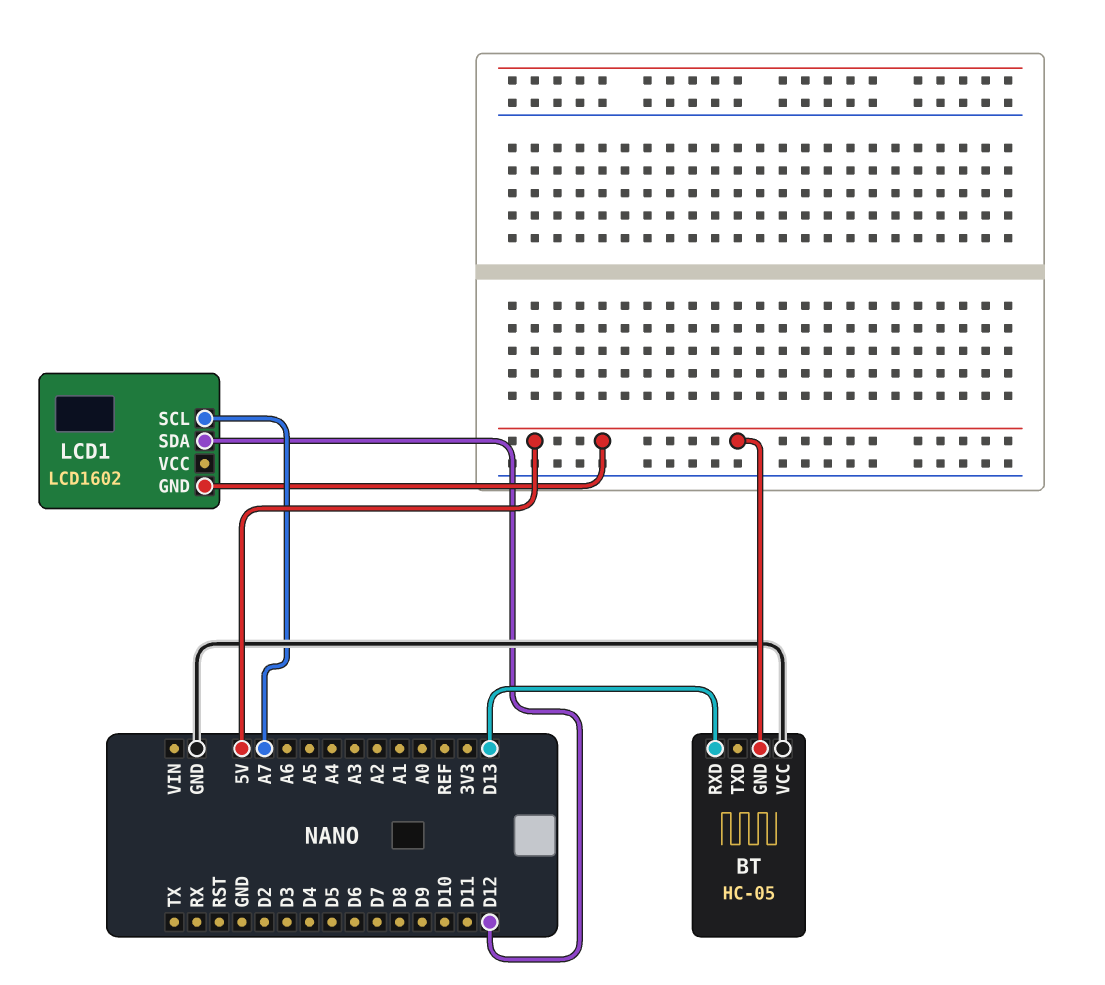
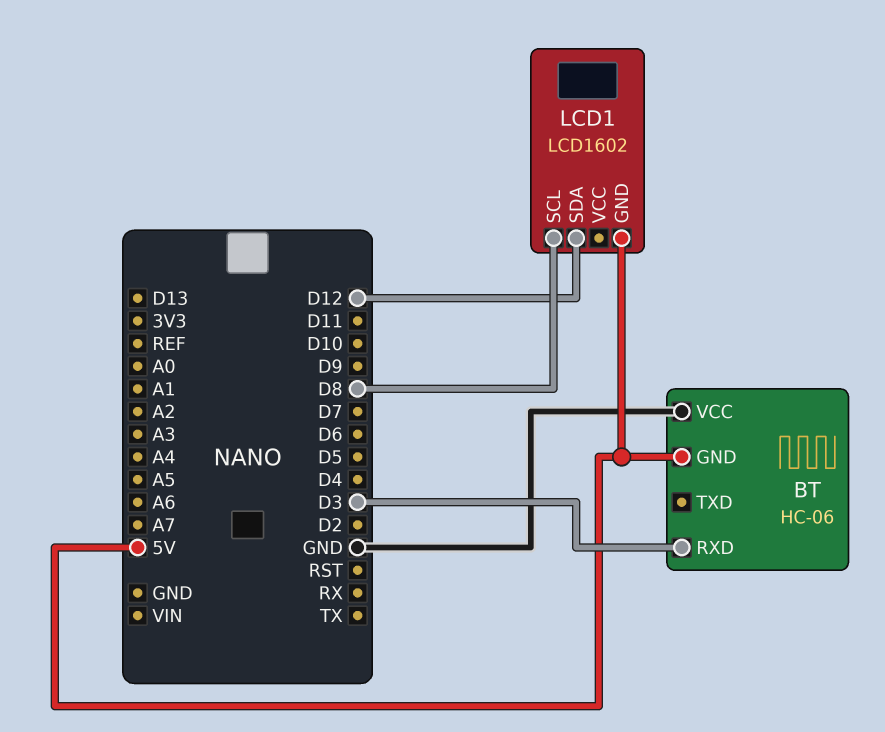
BT: HC-05 -> HC-06
BT pin RXD: D13 -> D3
LCD1 pin SCL: A7 -> D8

